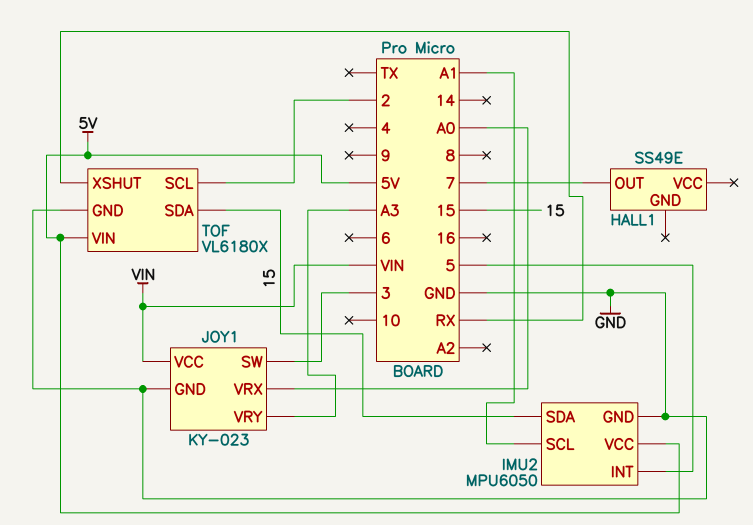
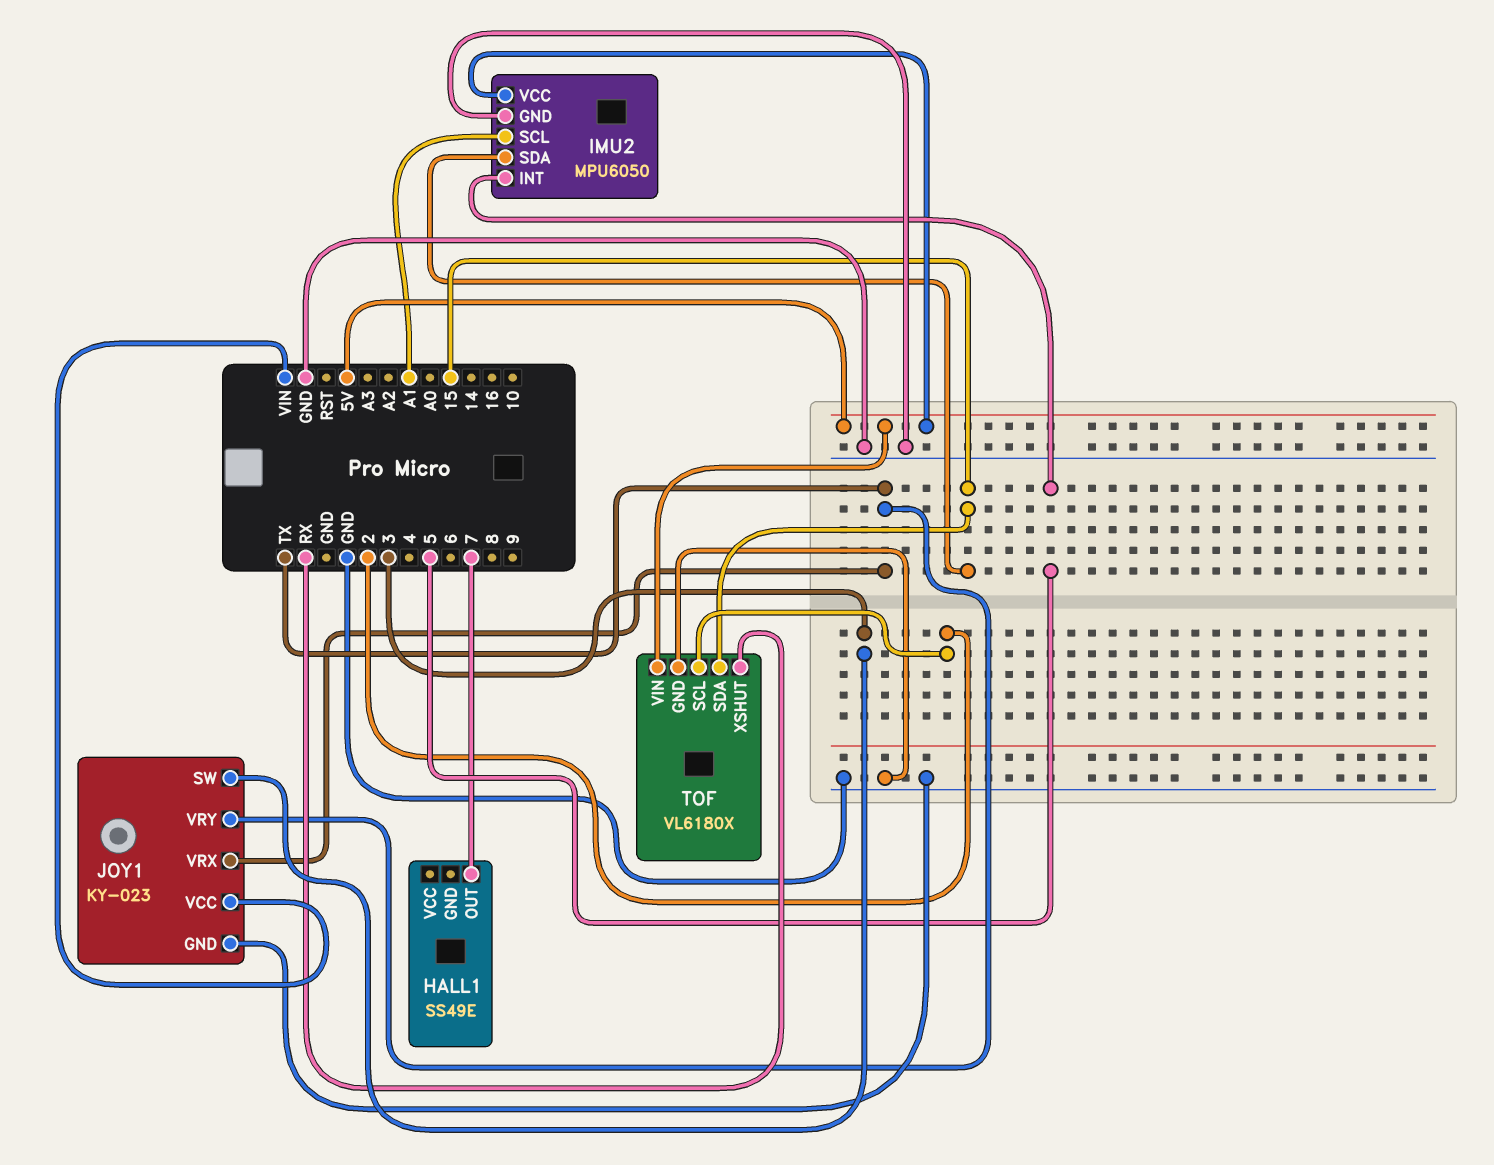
JOY1 pin VRX: A0 -> TX
JOY1 pin VRY: A3 -> TX

